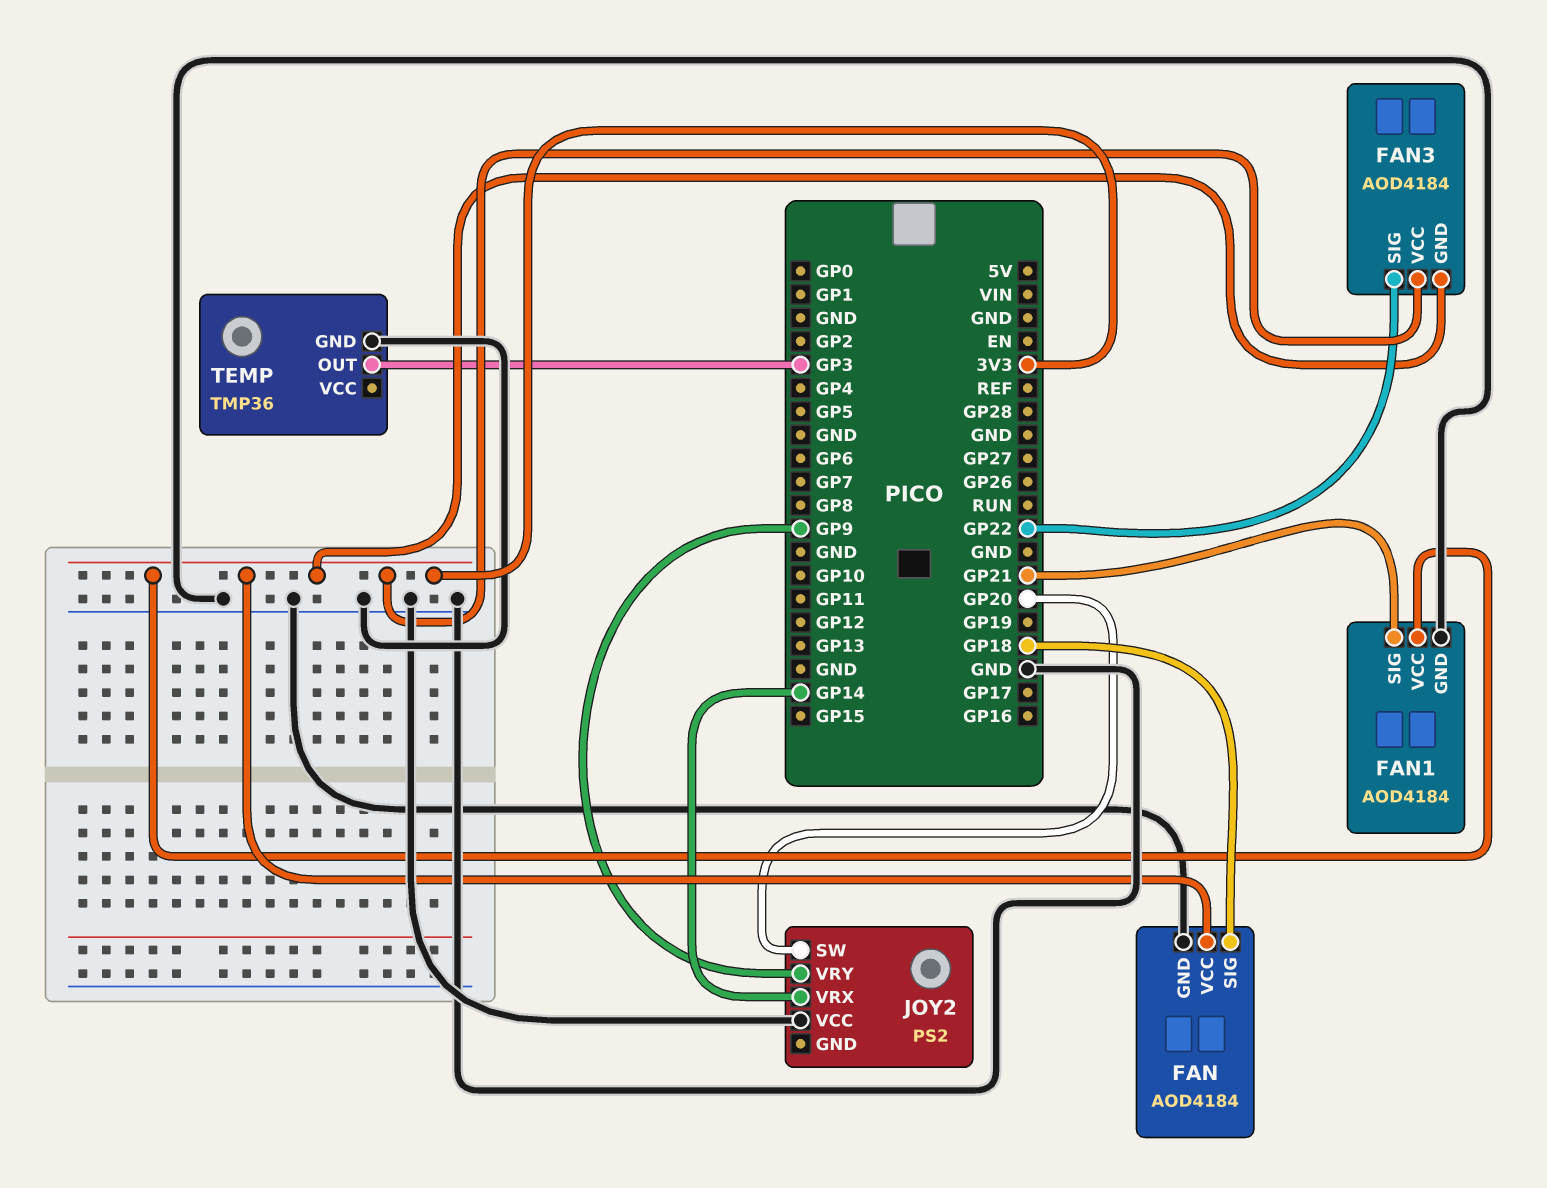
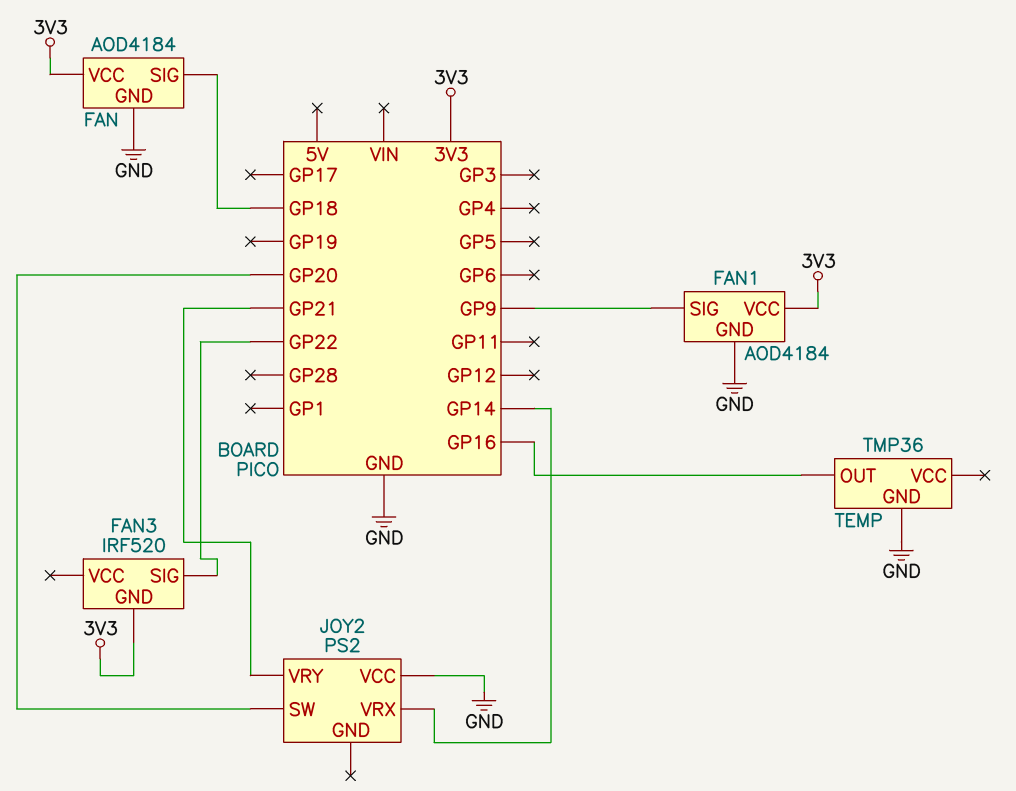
FAN1 pin SIG: GP21 -> GP9
FAN3: AOD4184 -> IRF520
FAN3 pin VCC: 3V3 -> none
JOY2 pin VRY: GP9 -> GP21
TEMP pin OUT: GP3 -> GP16

